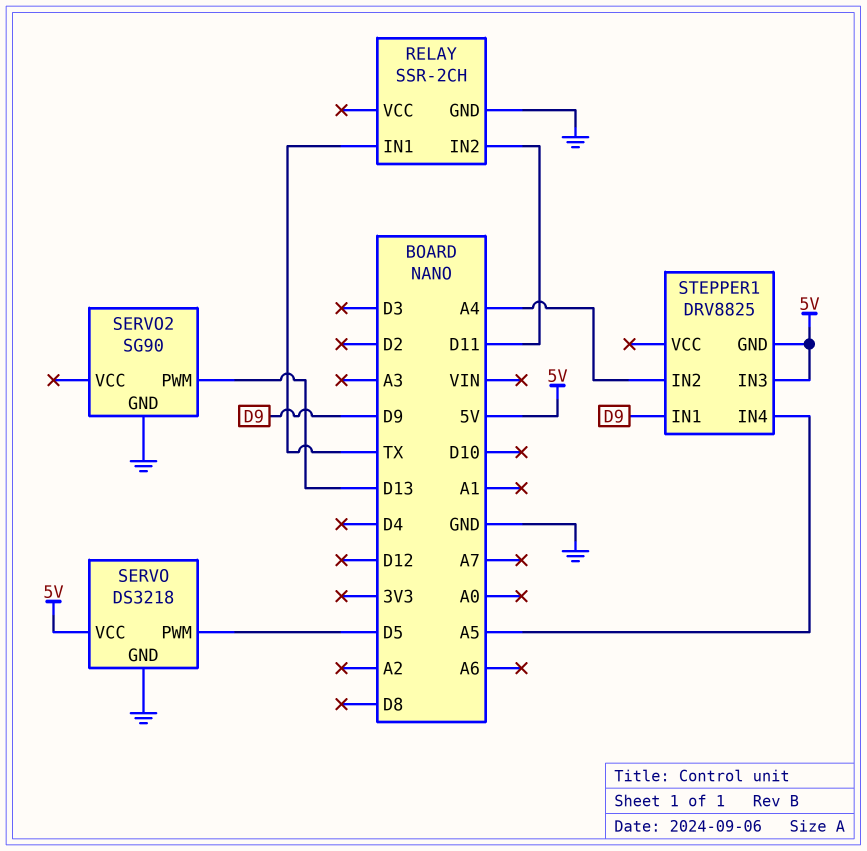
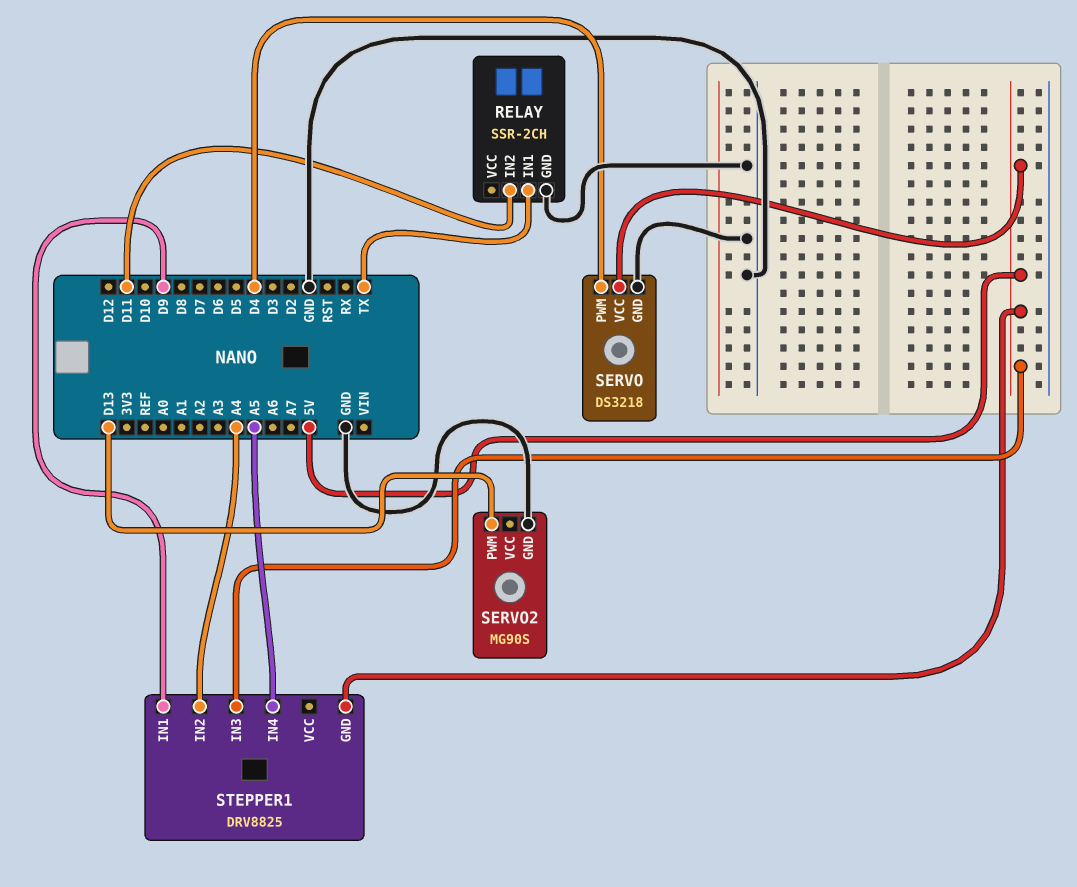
SERVO pin PWM: D5 -> D4
SERVO2: SG90 -> MG90S

